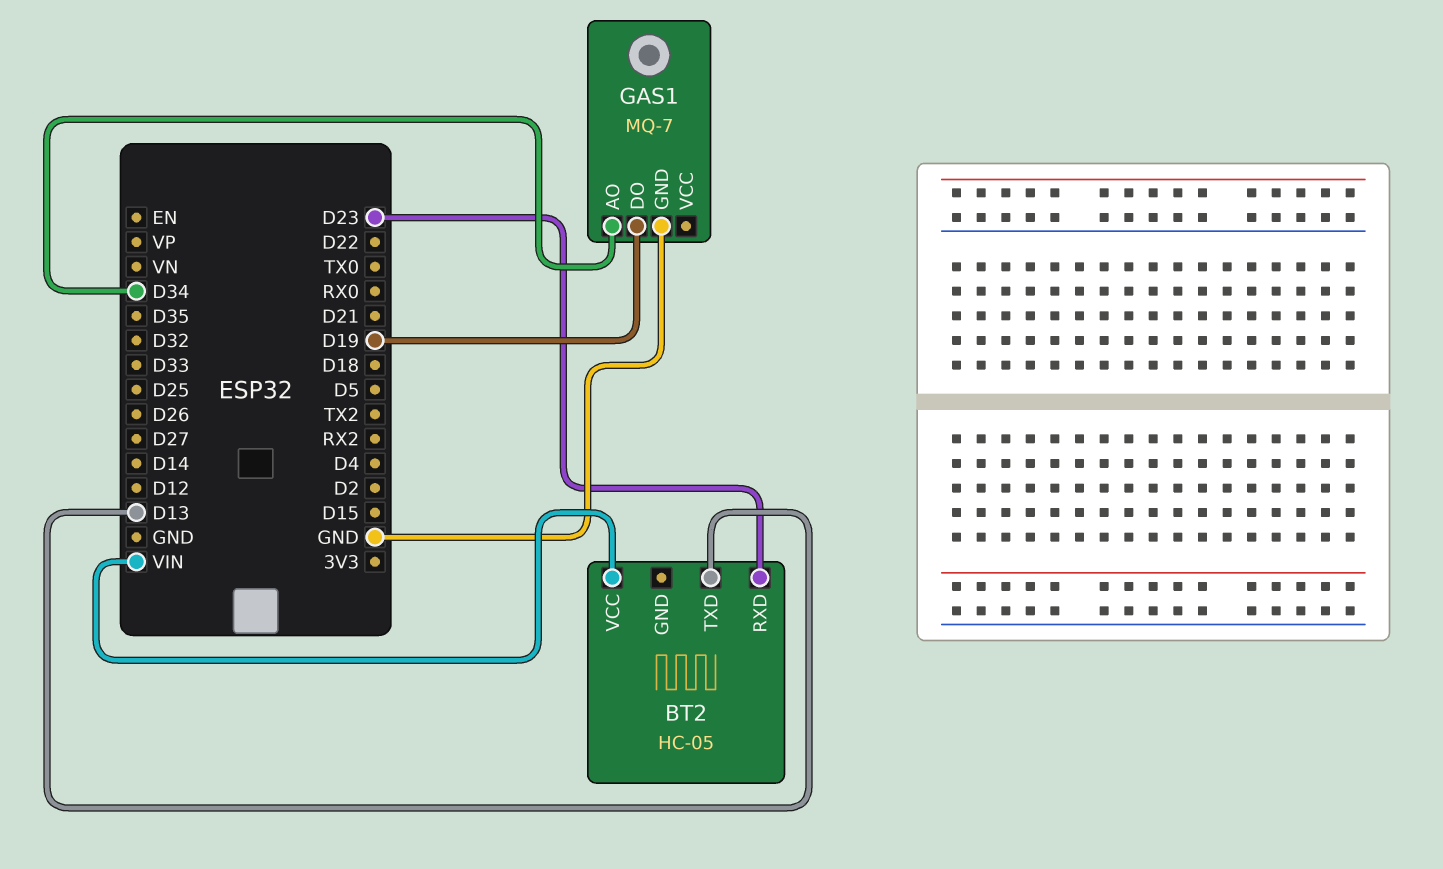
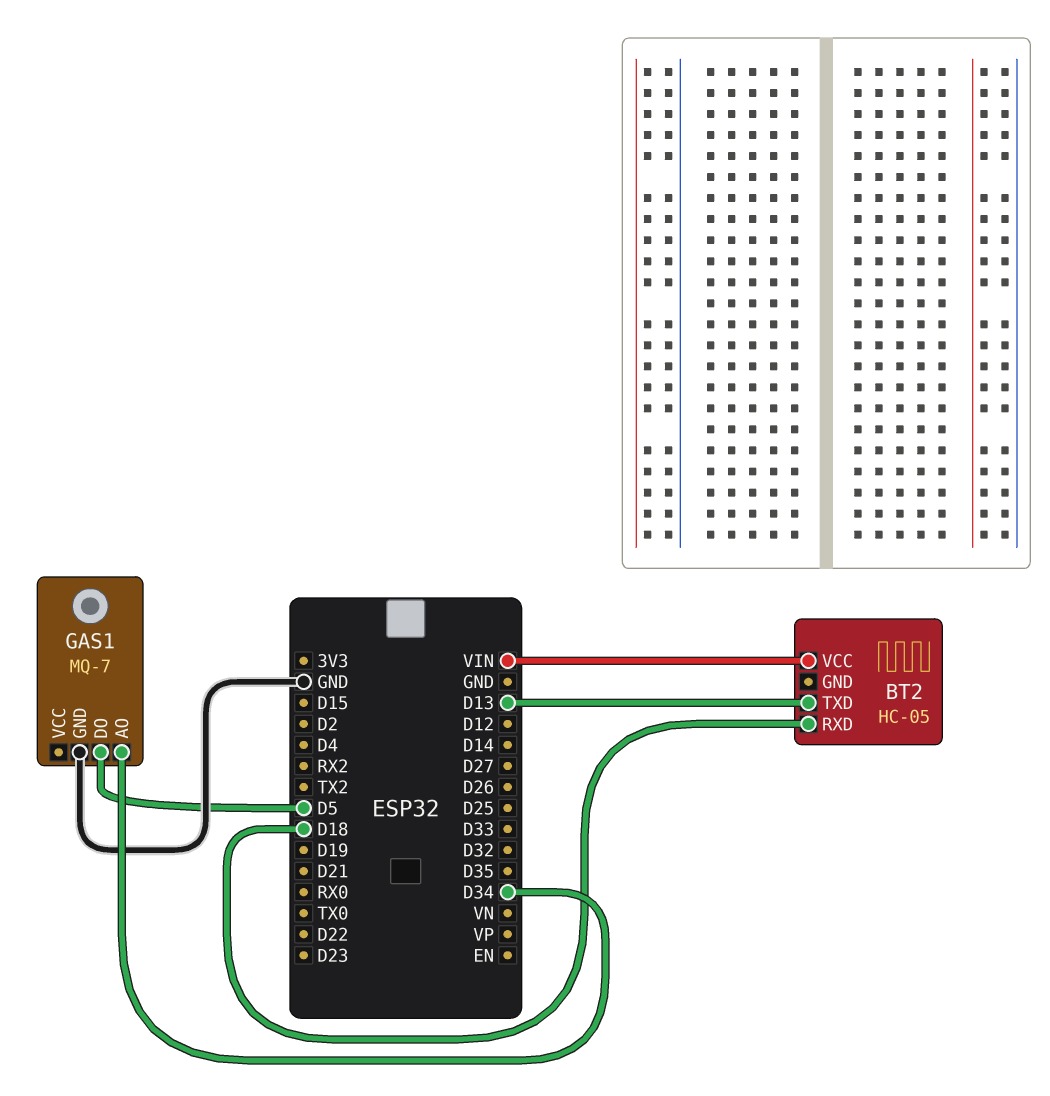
BT2 pin RXD: D23 -> D18
GAS1 pin DO: D19 -> D5

